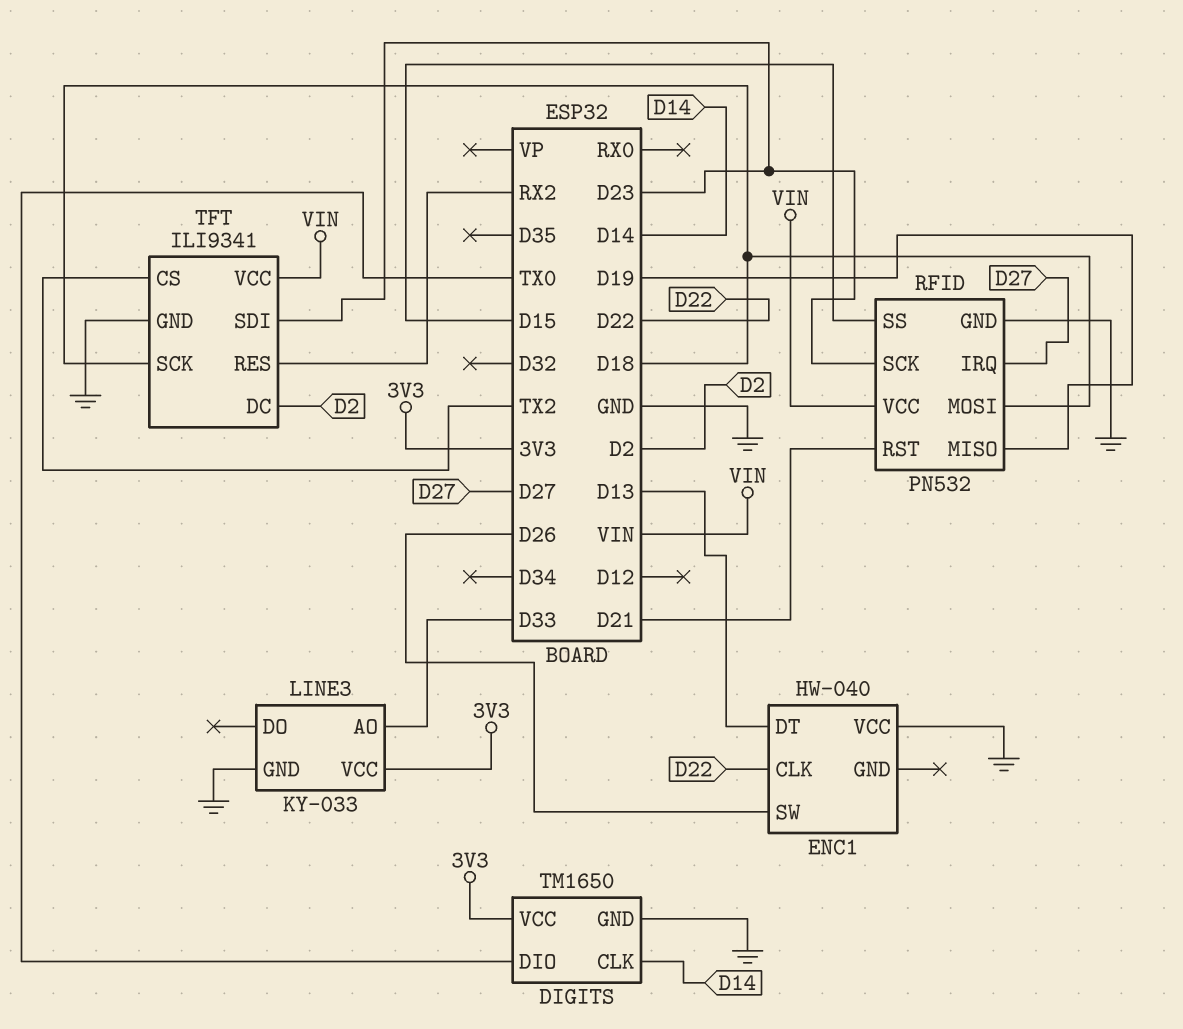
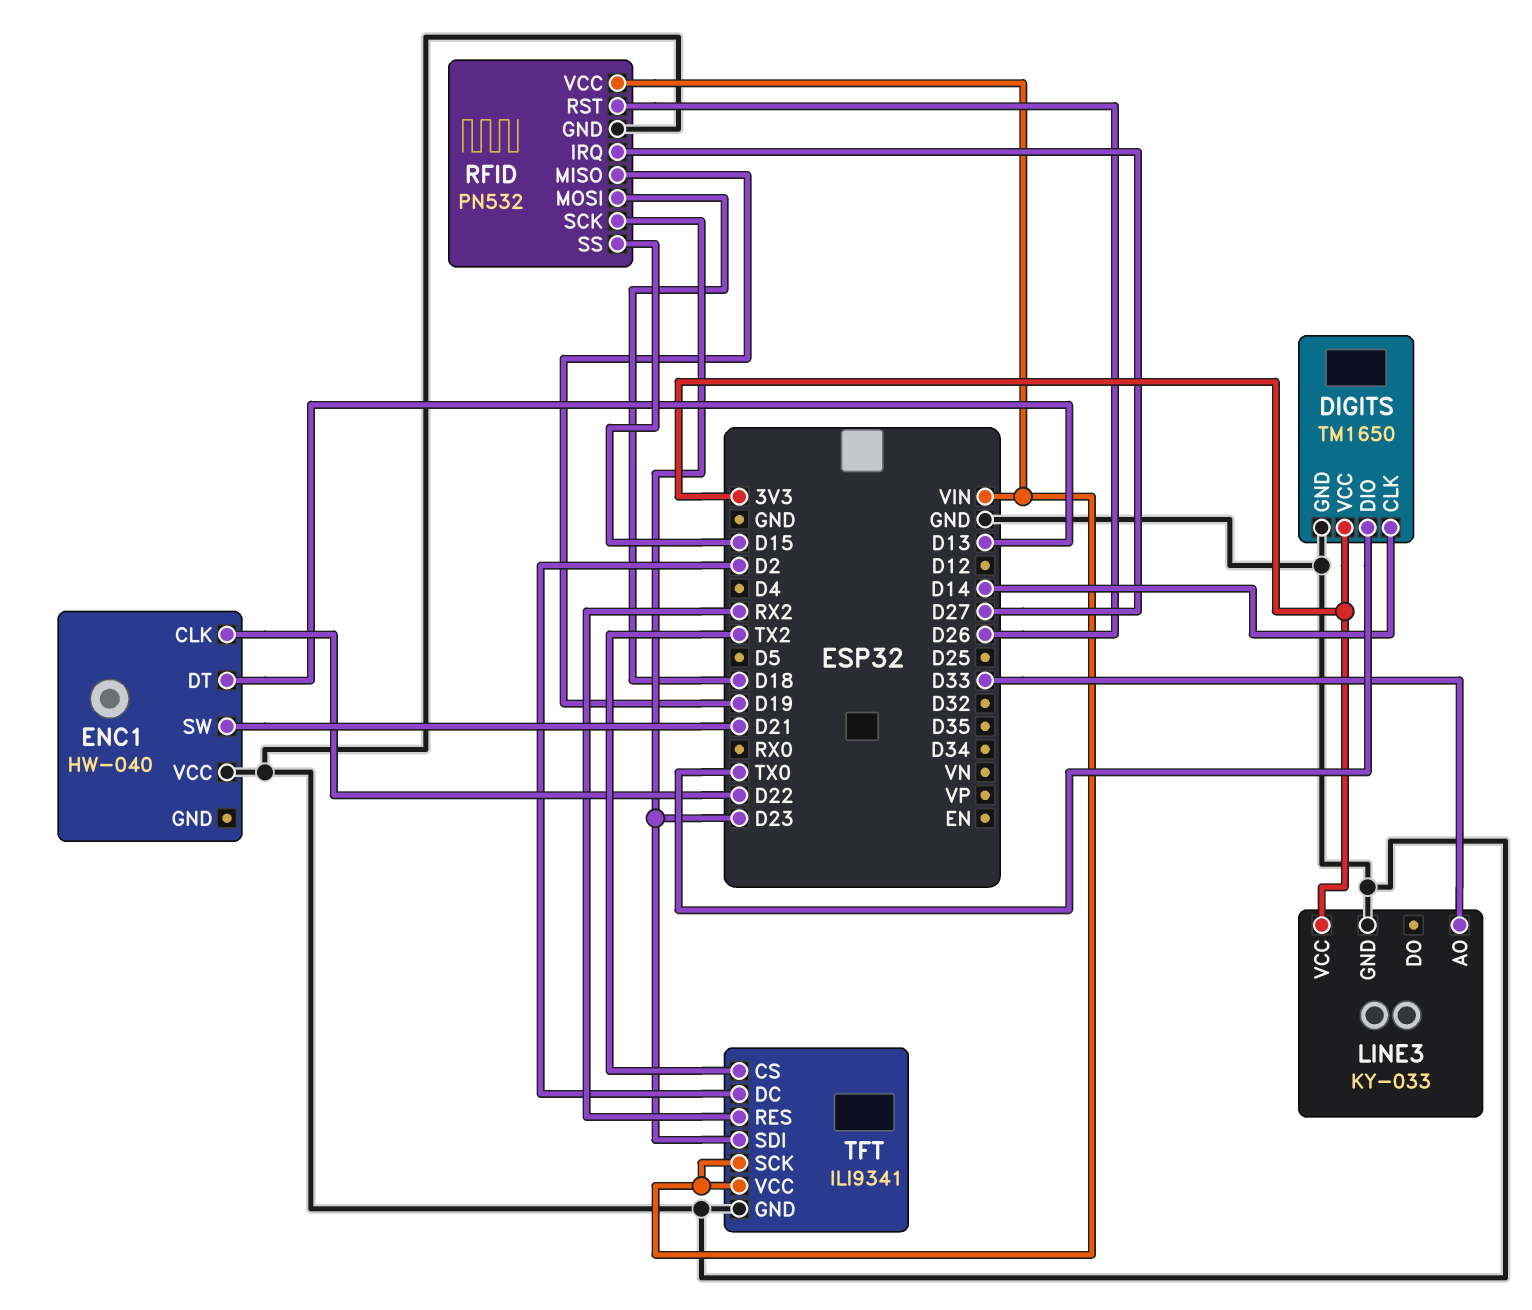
ENC1 pin SW: D26 -> D21
RFID pin RST: D21 -> D26
TFT pin SCK: D18 -> VIN

